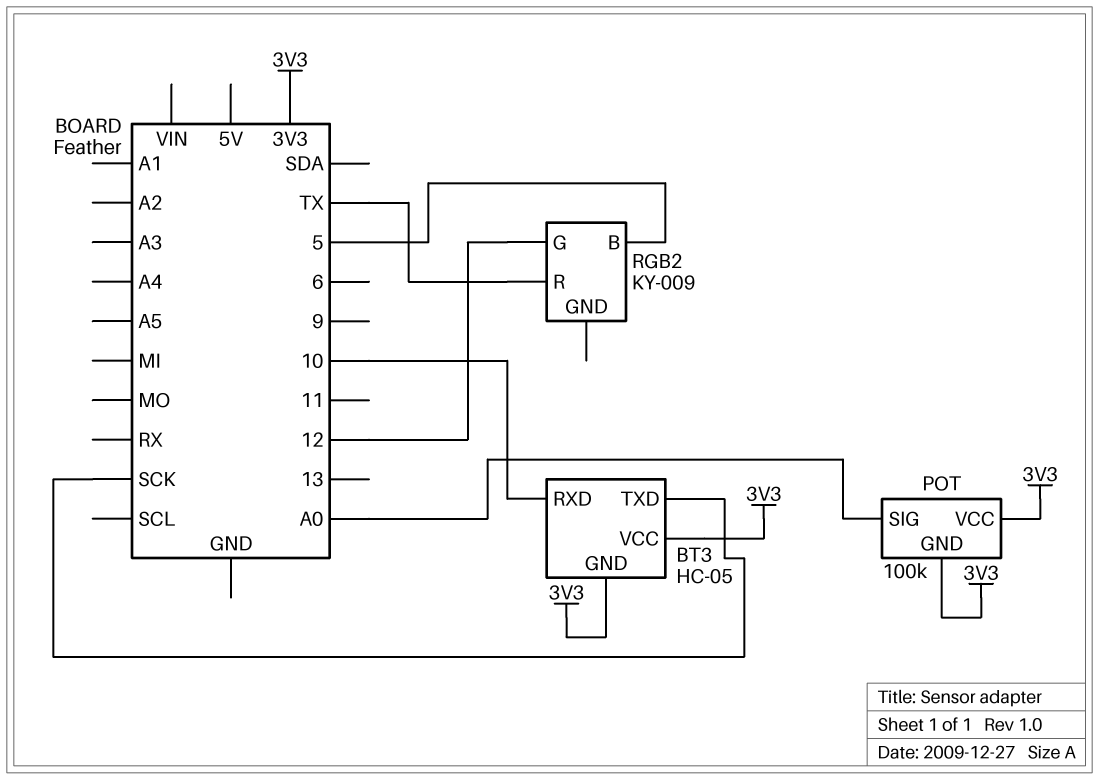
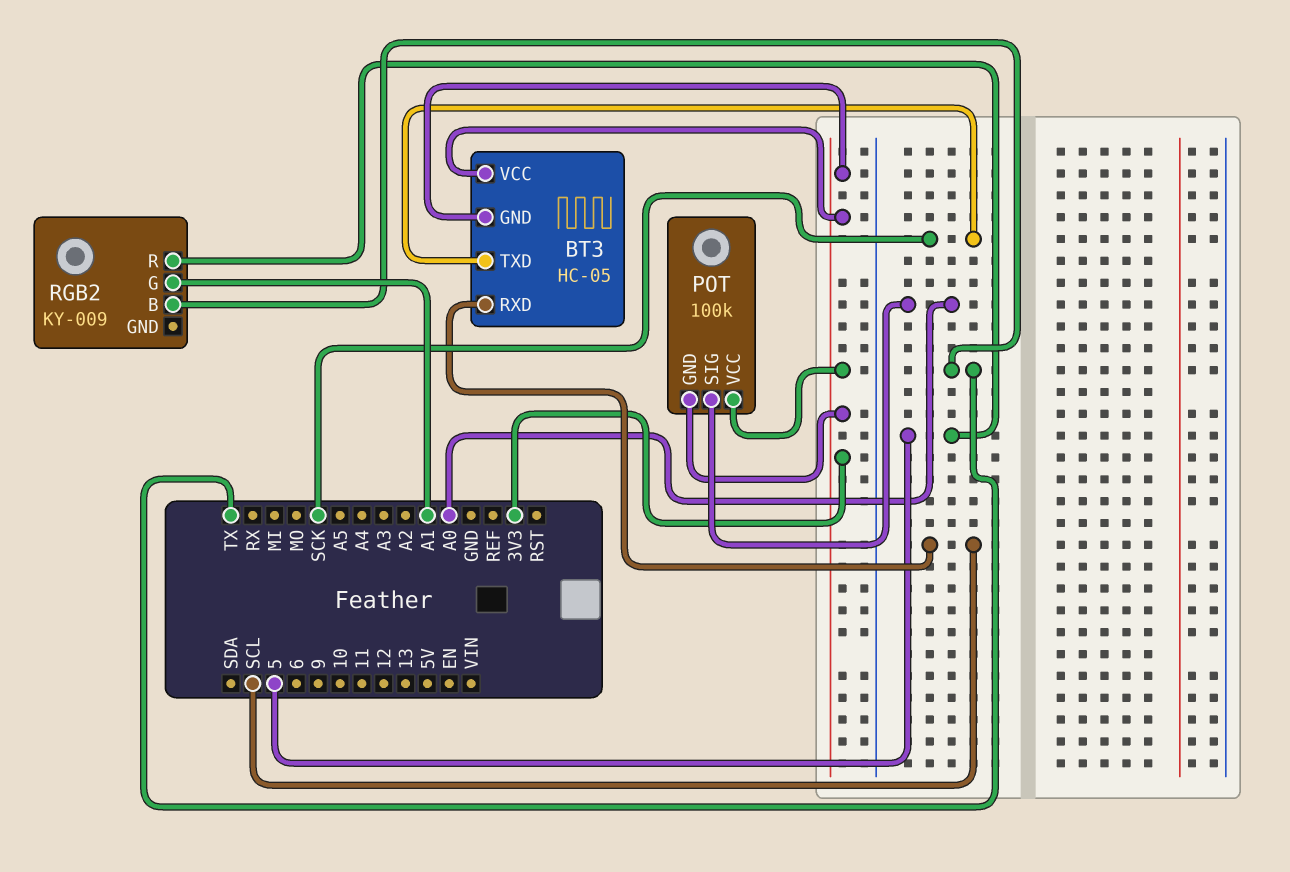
BT3 pin RXD: 10 -> SCL
RGB2 pin B: 5 -> TX
RGB2 pin G: 12 -> A1
RGB2 pin R: TX -> 5

